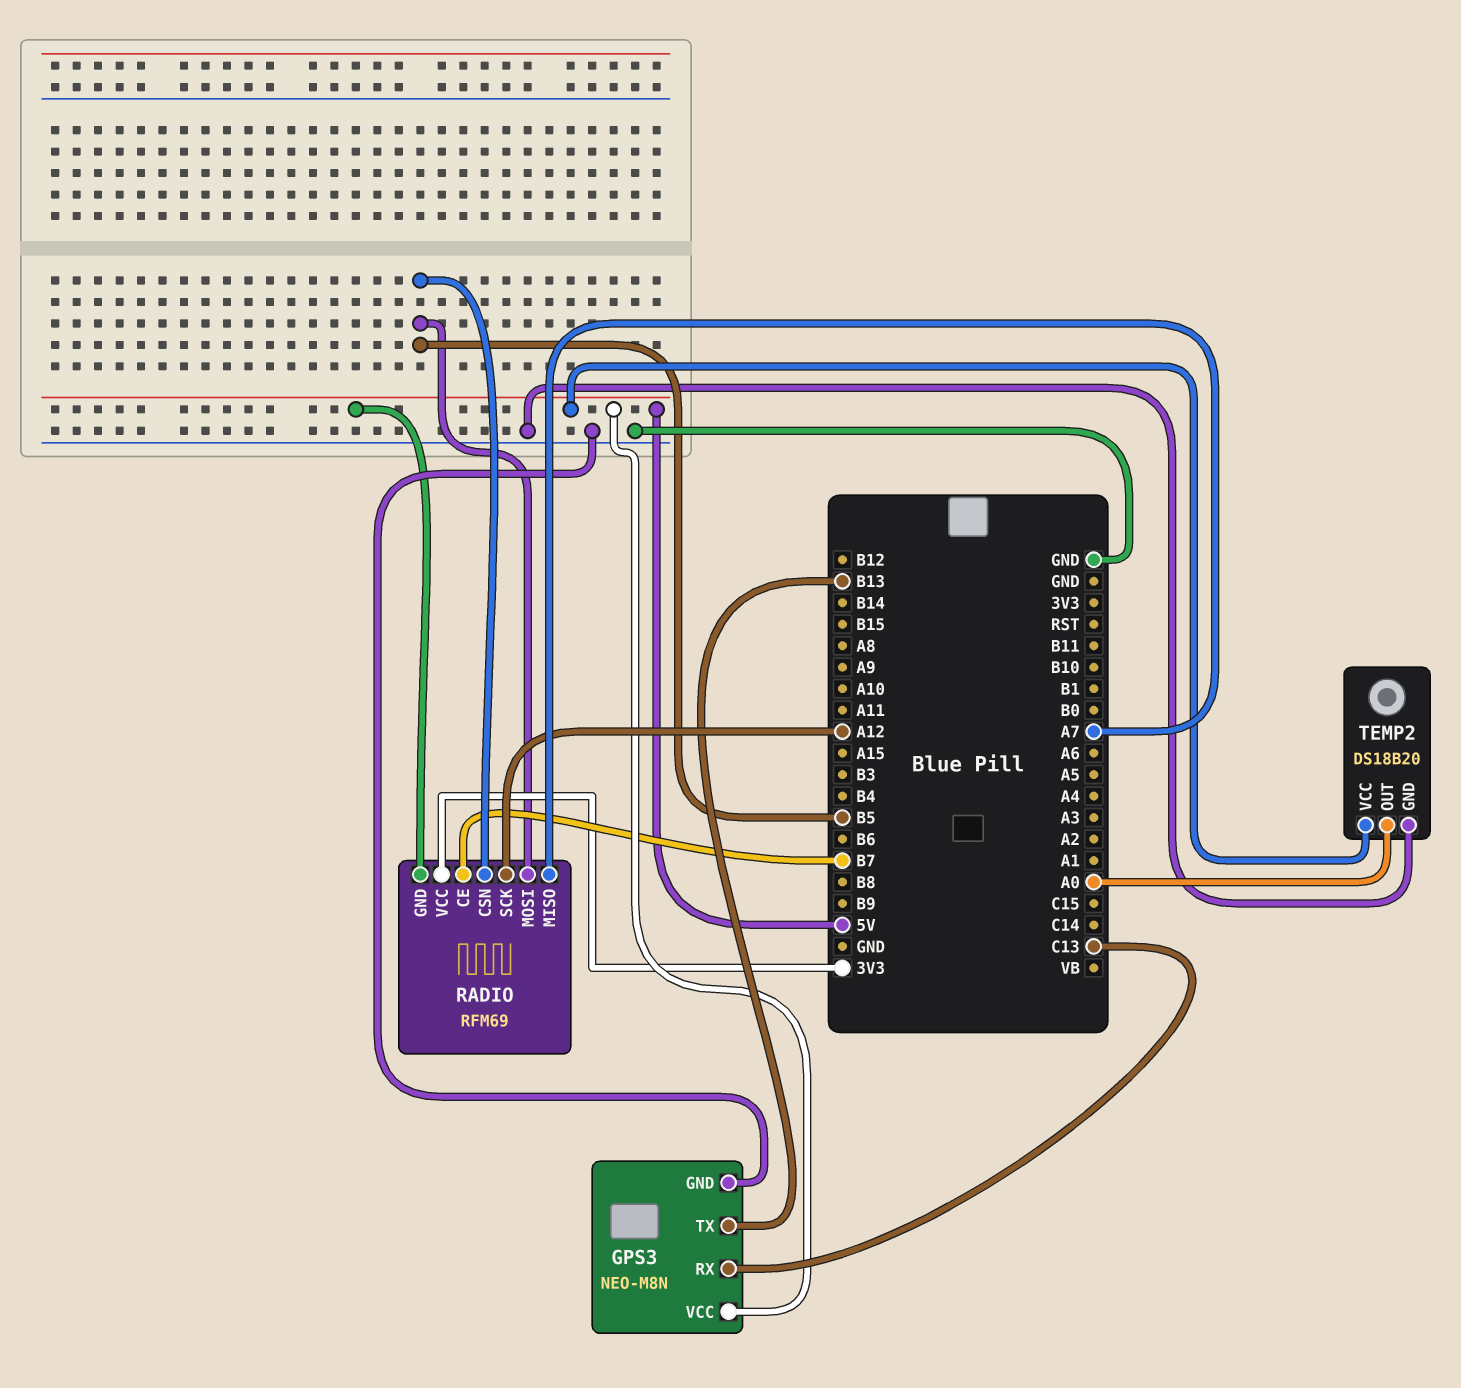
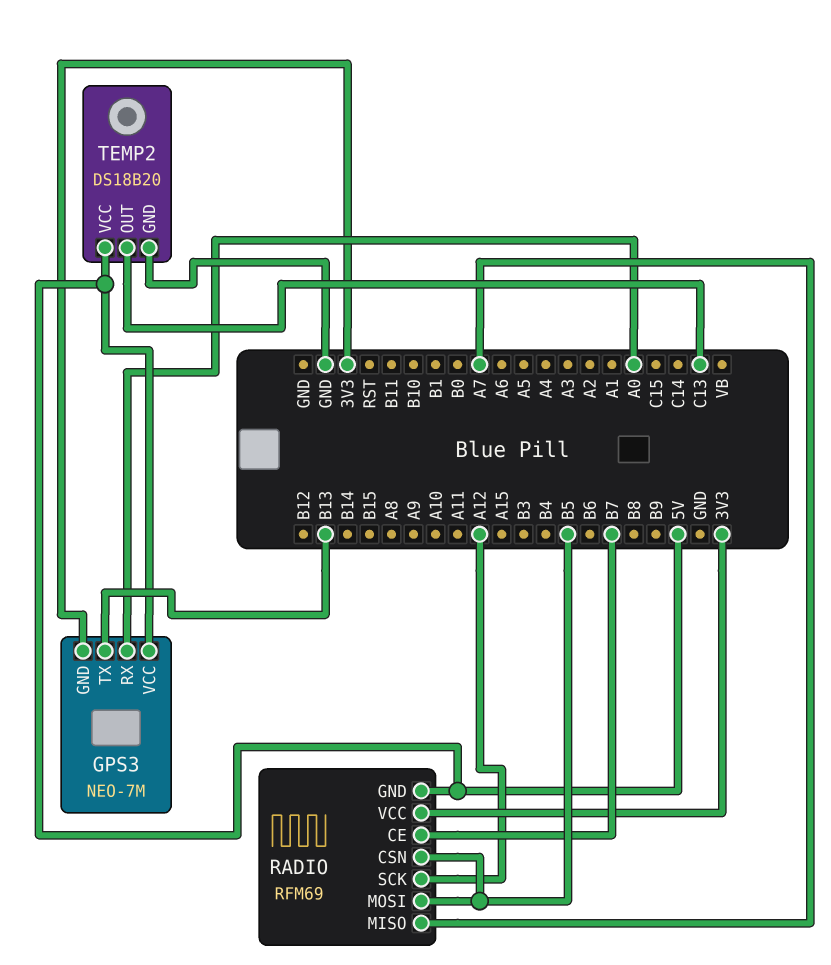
GPS3: NEO-M8N -> NEO-7M
GPS3 pin GND: GND -> 3V3
GPS3 pin RX: C13 -> A0
TEMP2 pin OUT: A0 -> C13

